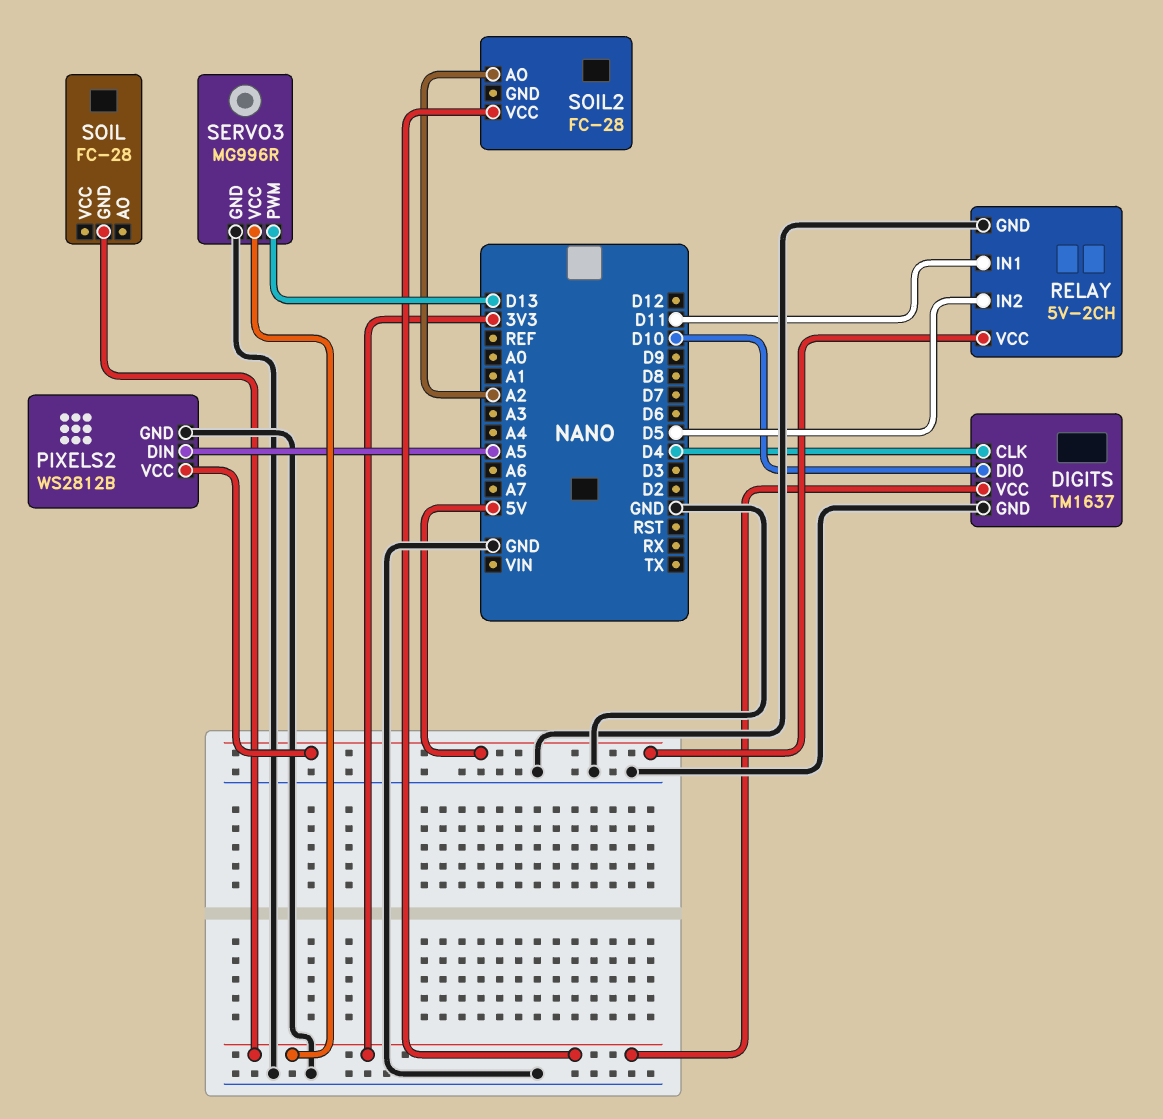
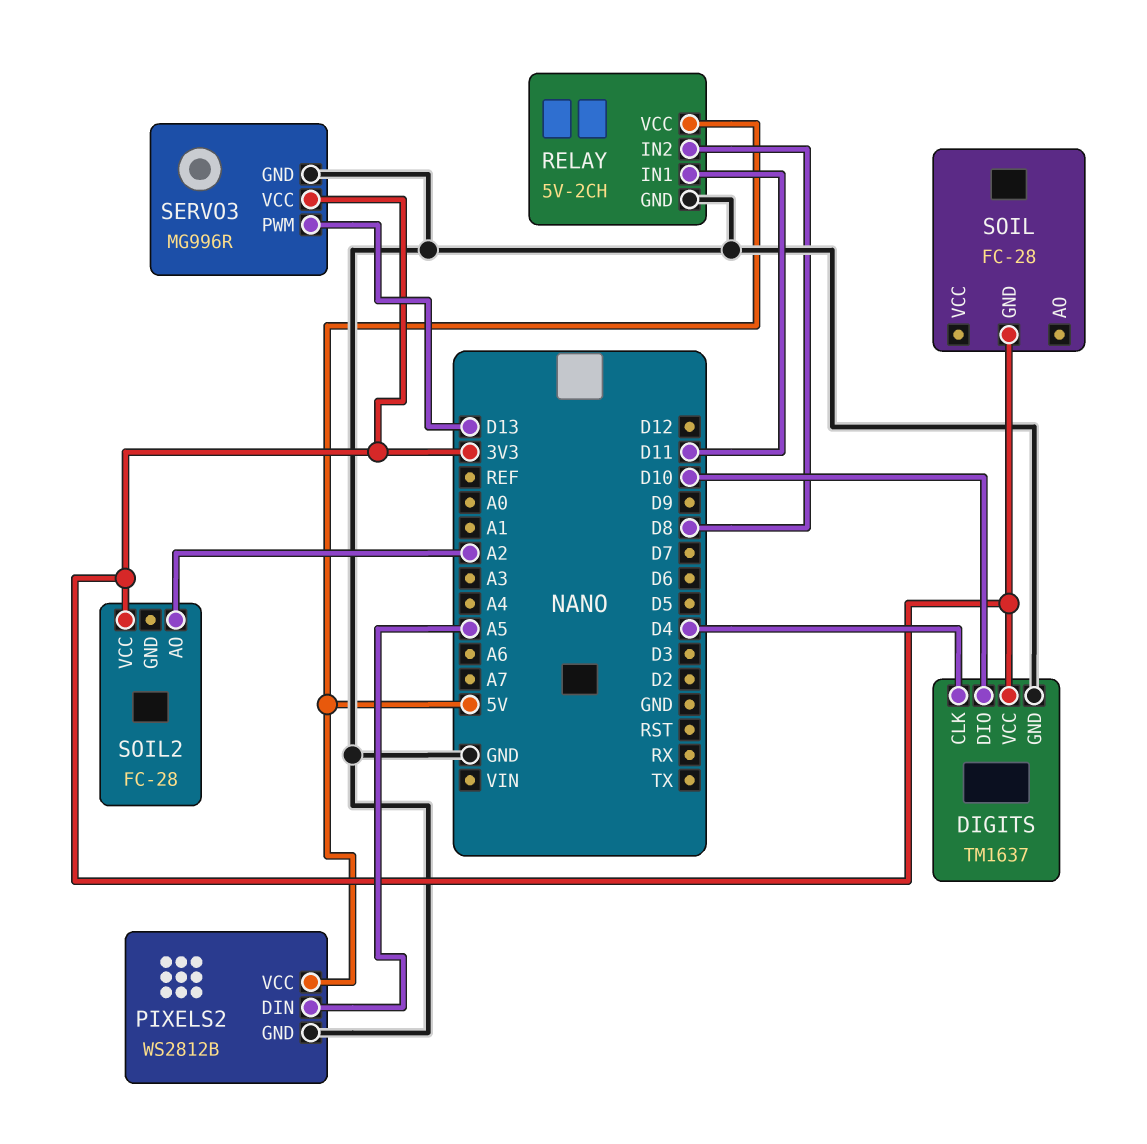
RELAY pin IN2: D5 -> D8

